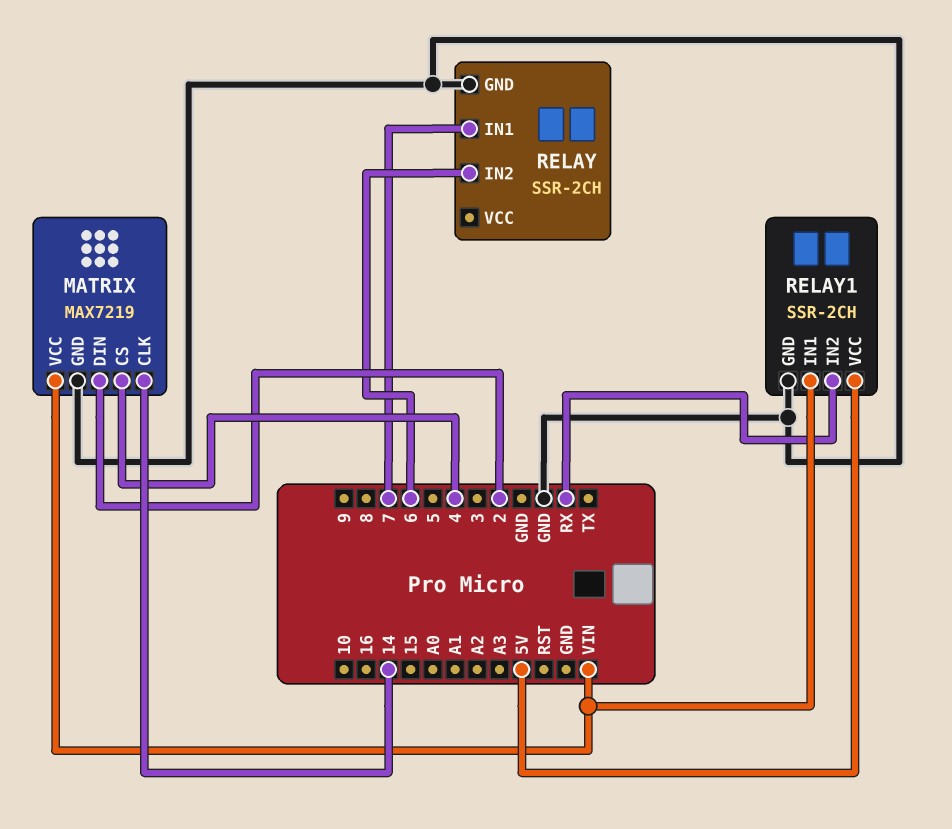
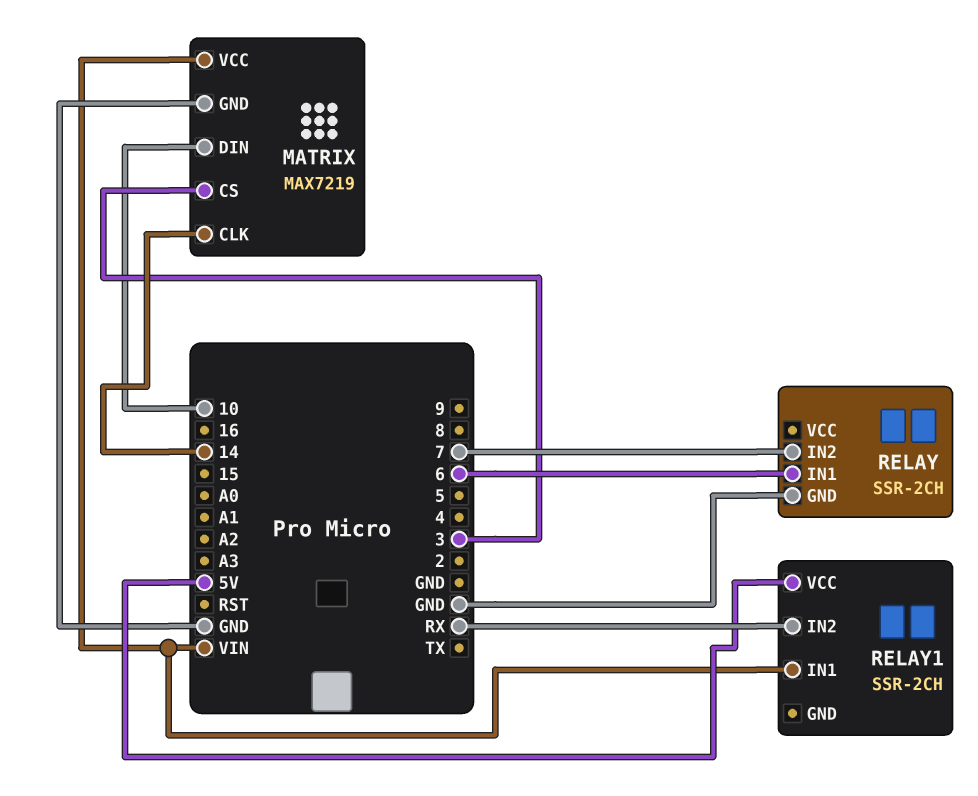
MATRIX pin CS: 4 -> 3
MATRIX pin DIN: 2 -> 10
RELAY pin IN1: 7 -> 6
RELAY pin IN2: 6 -> 7
RELAY1 pin GND: GND -> none

